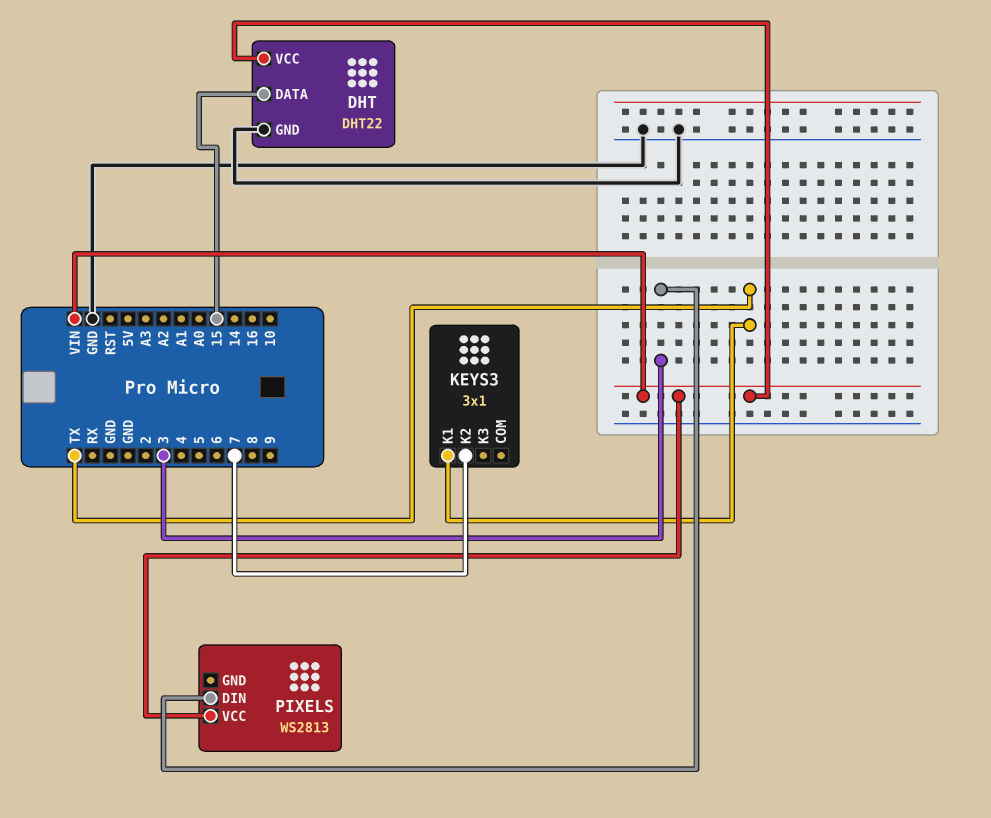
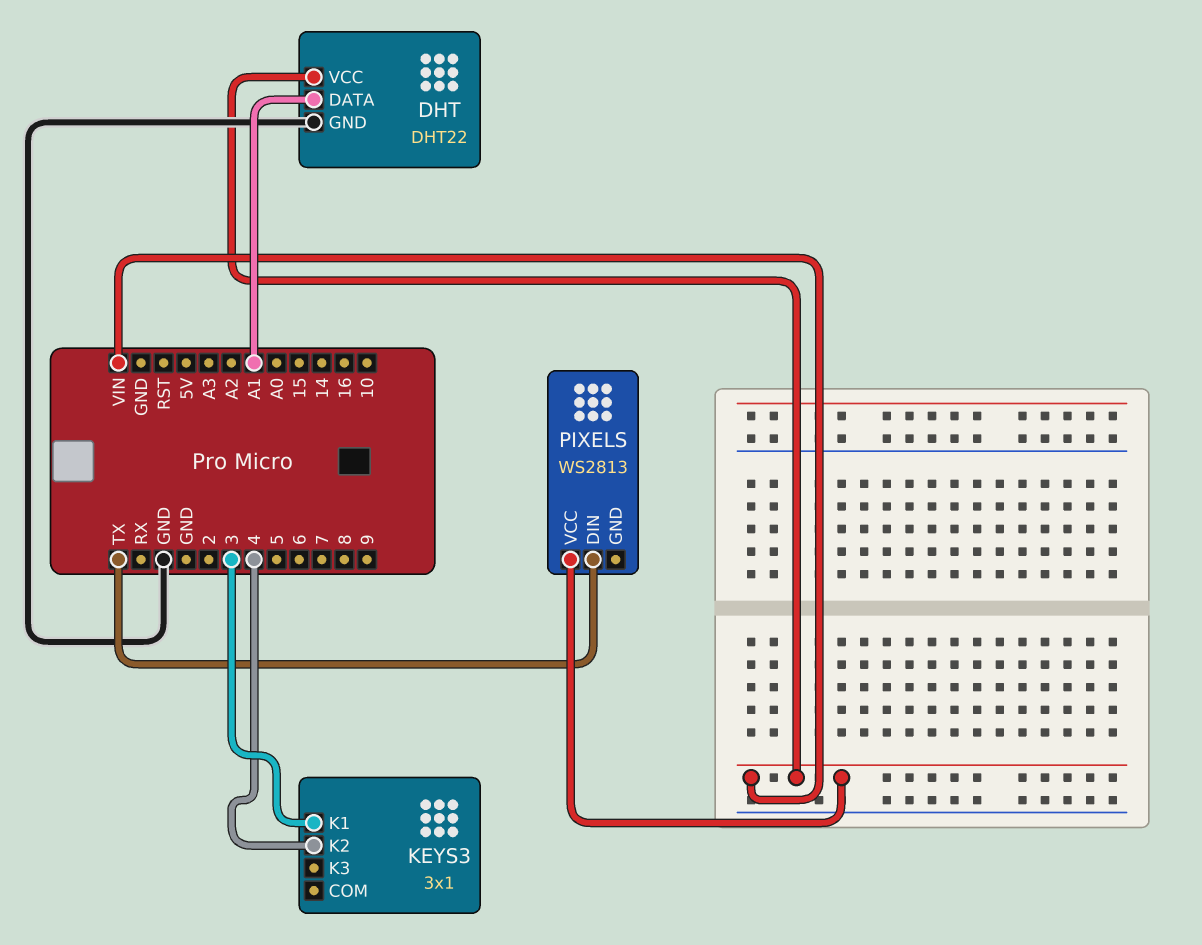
DHT pin DATA: 15 -> A1
KEYS3 pin K1: TX -> 3
KEYS3 pin K2: 7 -> 4
PIXELS pin DIN: 3 -> TX

